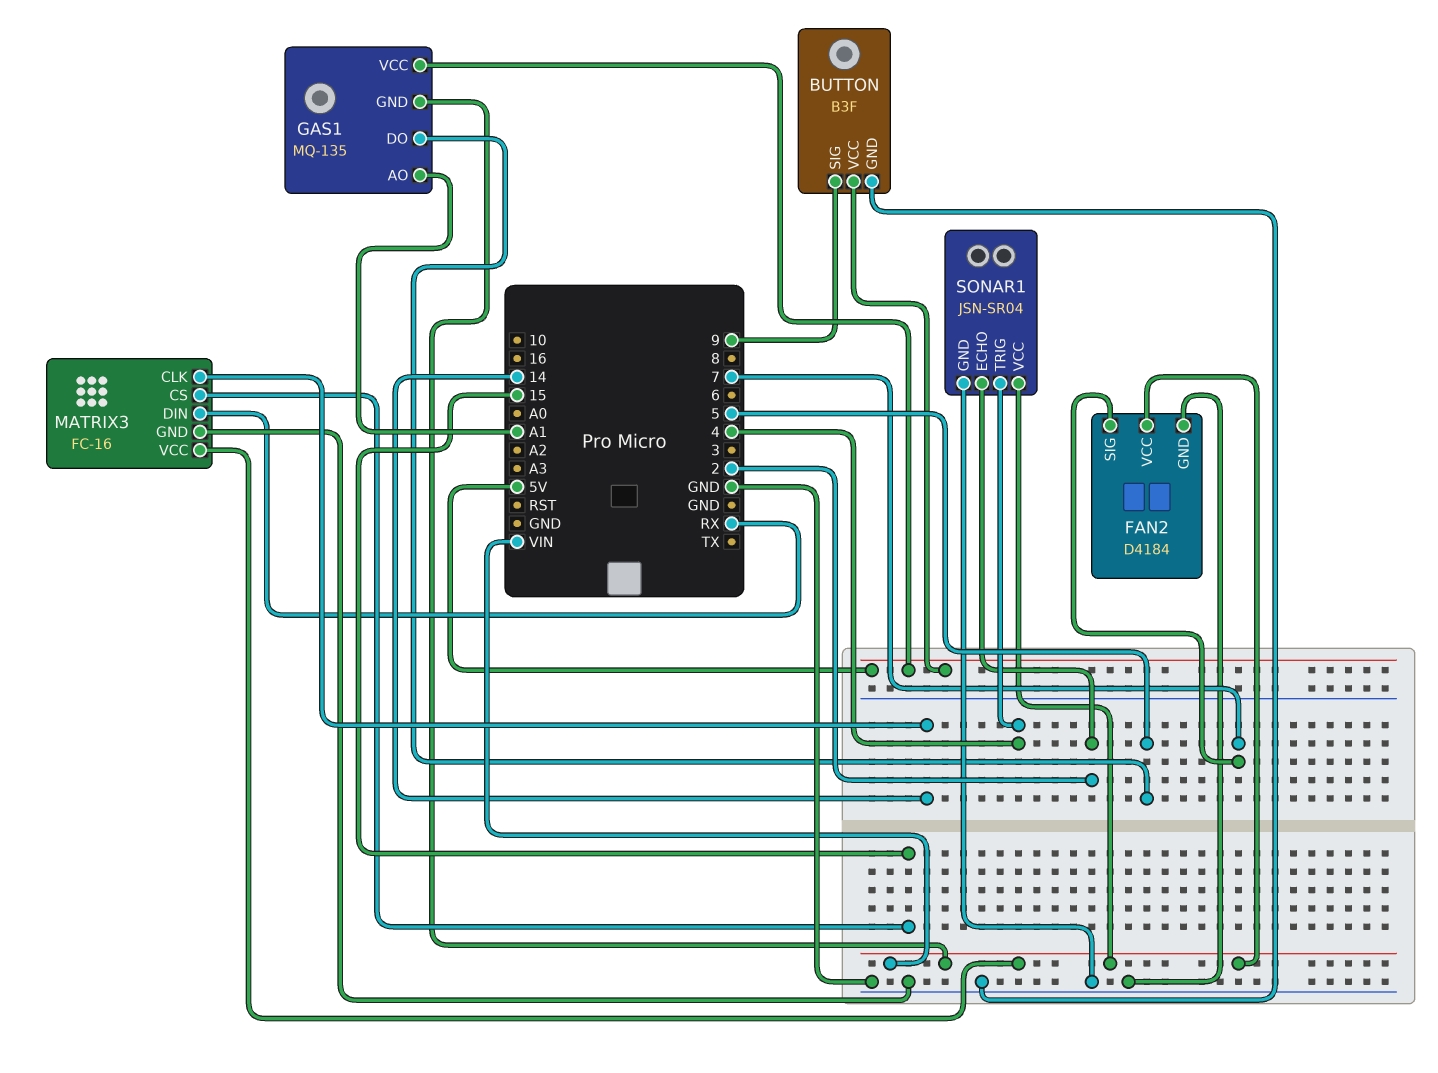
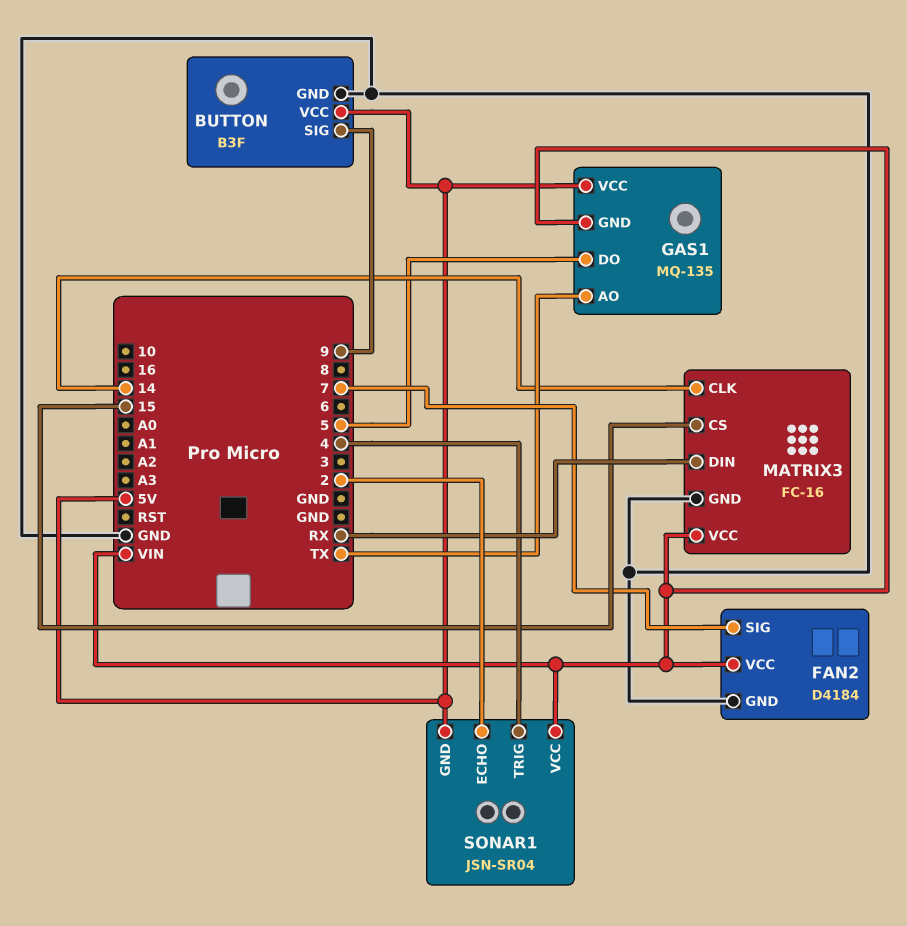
GAS1 pin AO: A1 -> TX
SONAR1 pin GND: GND -> 5V

